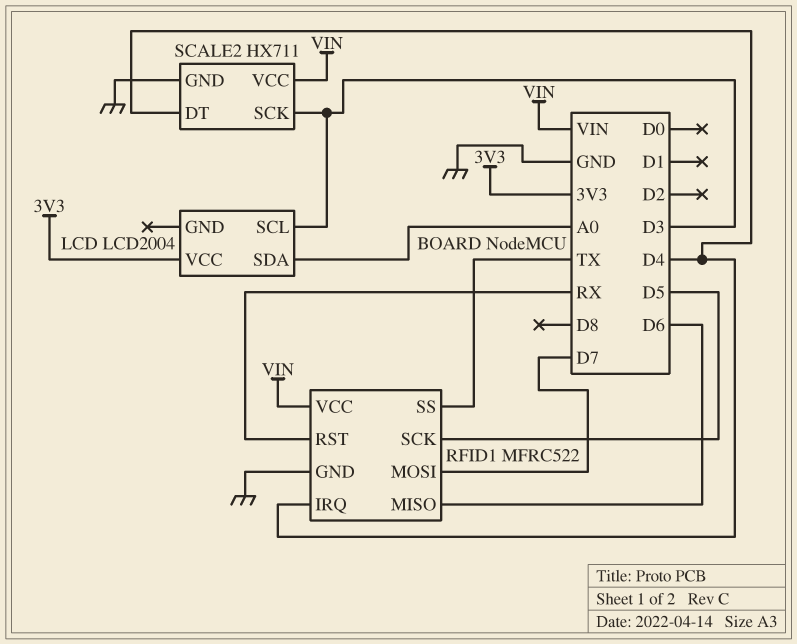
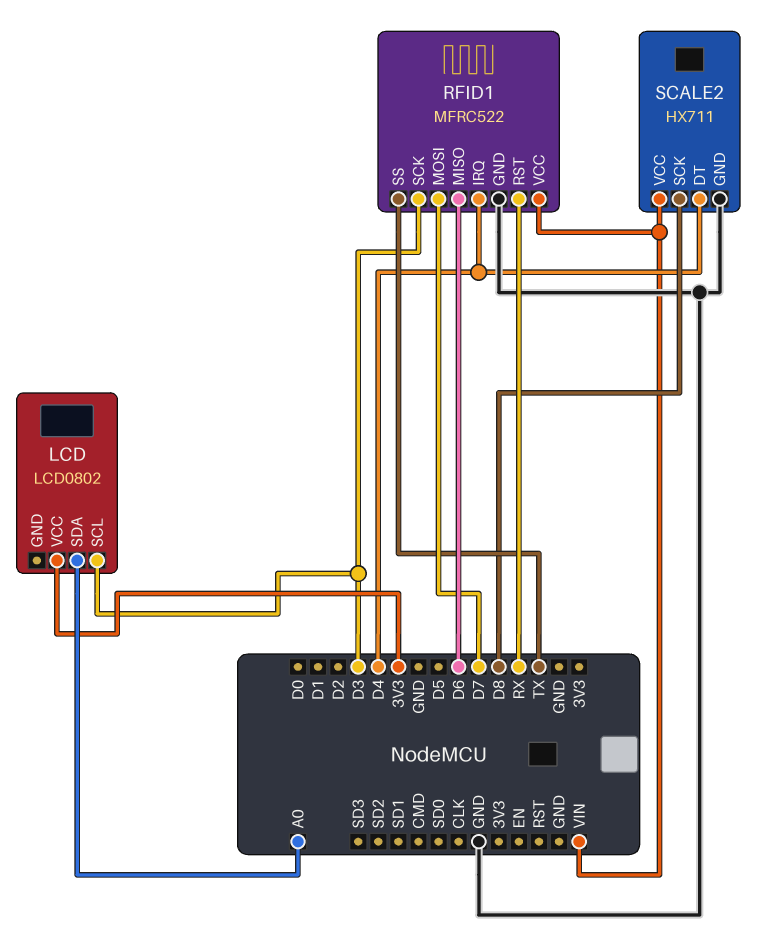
LCD: LCD2004 -> LCD0802
RFID1 pin SCK: D5 -> D3
SCALE2 pin SCK: D3 -> D8

